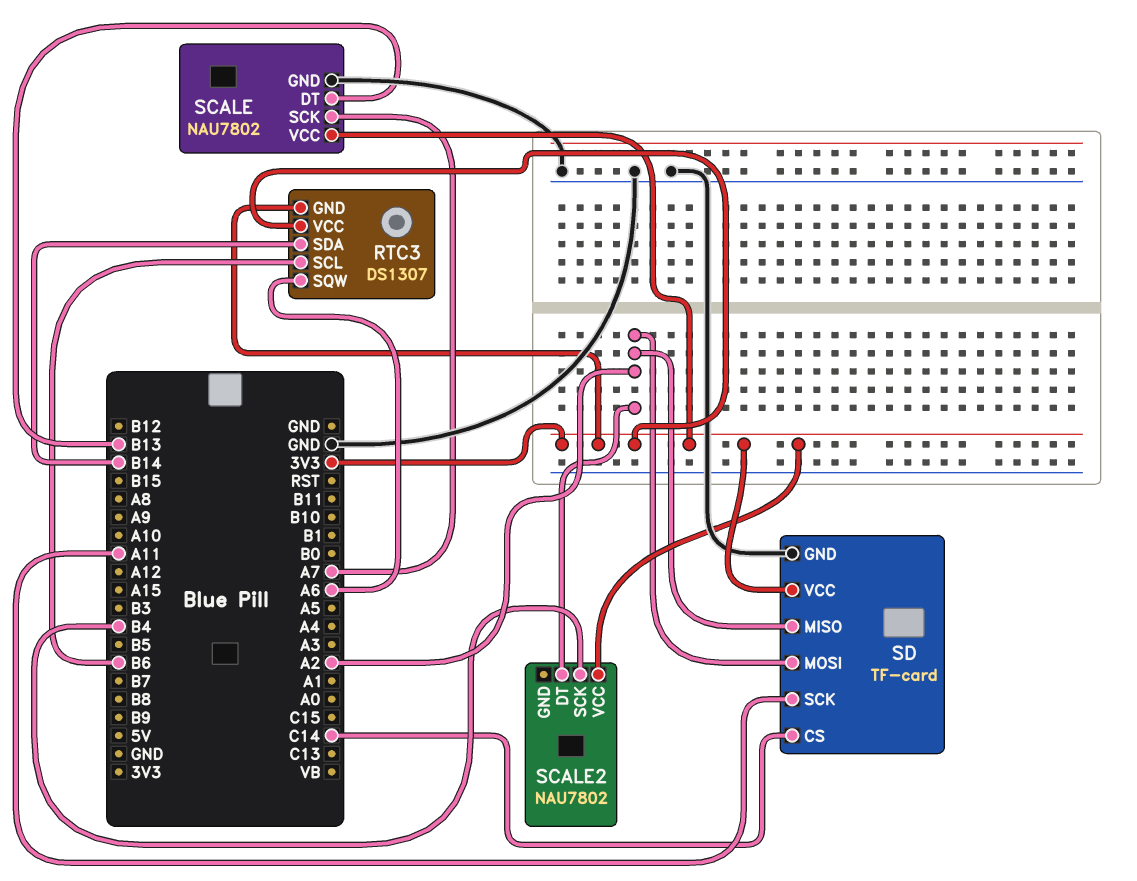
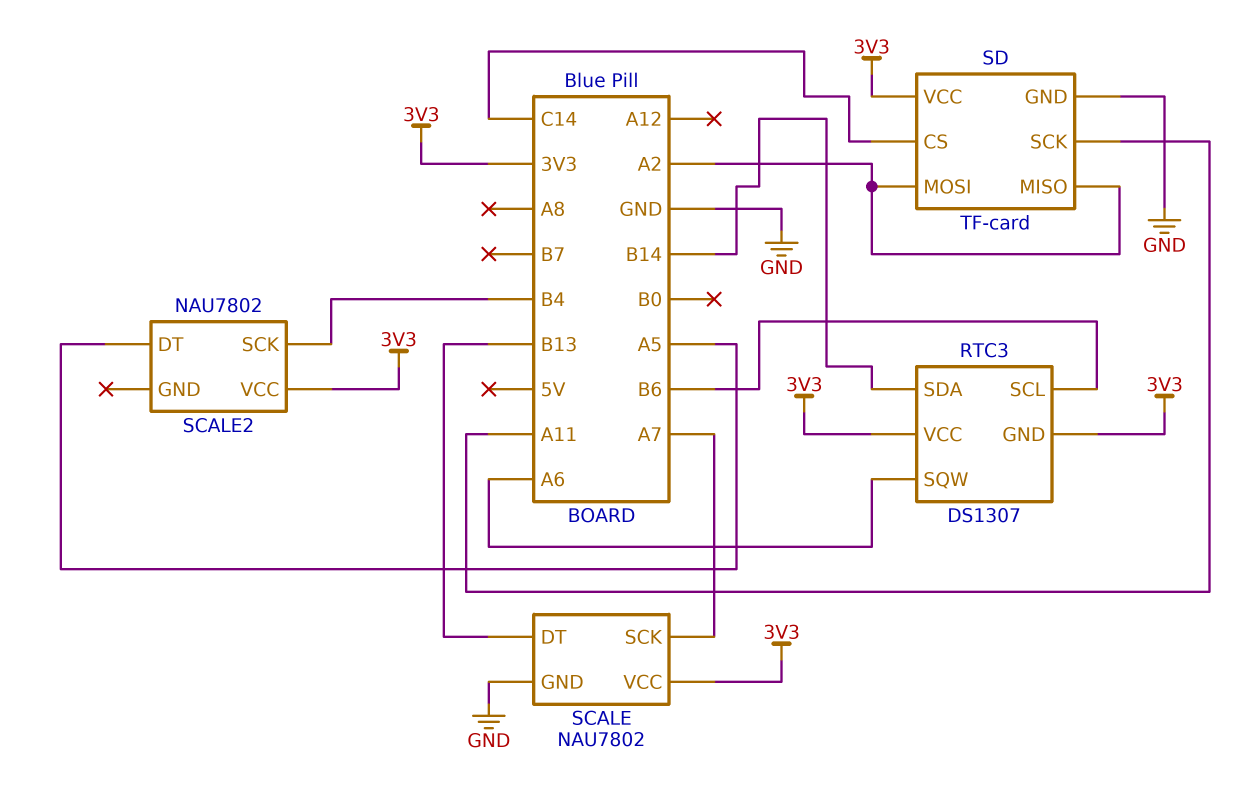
SCALE2 pin DT: A2 -> A5

